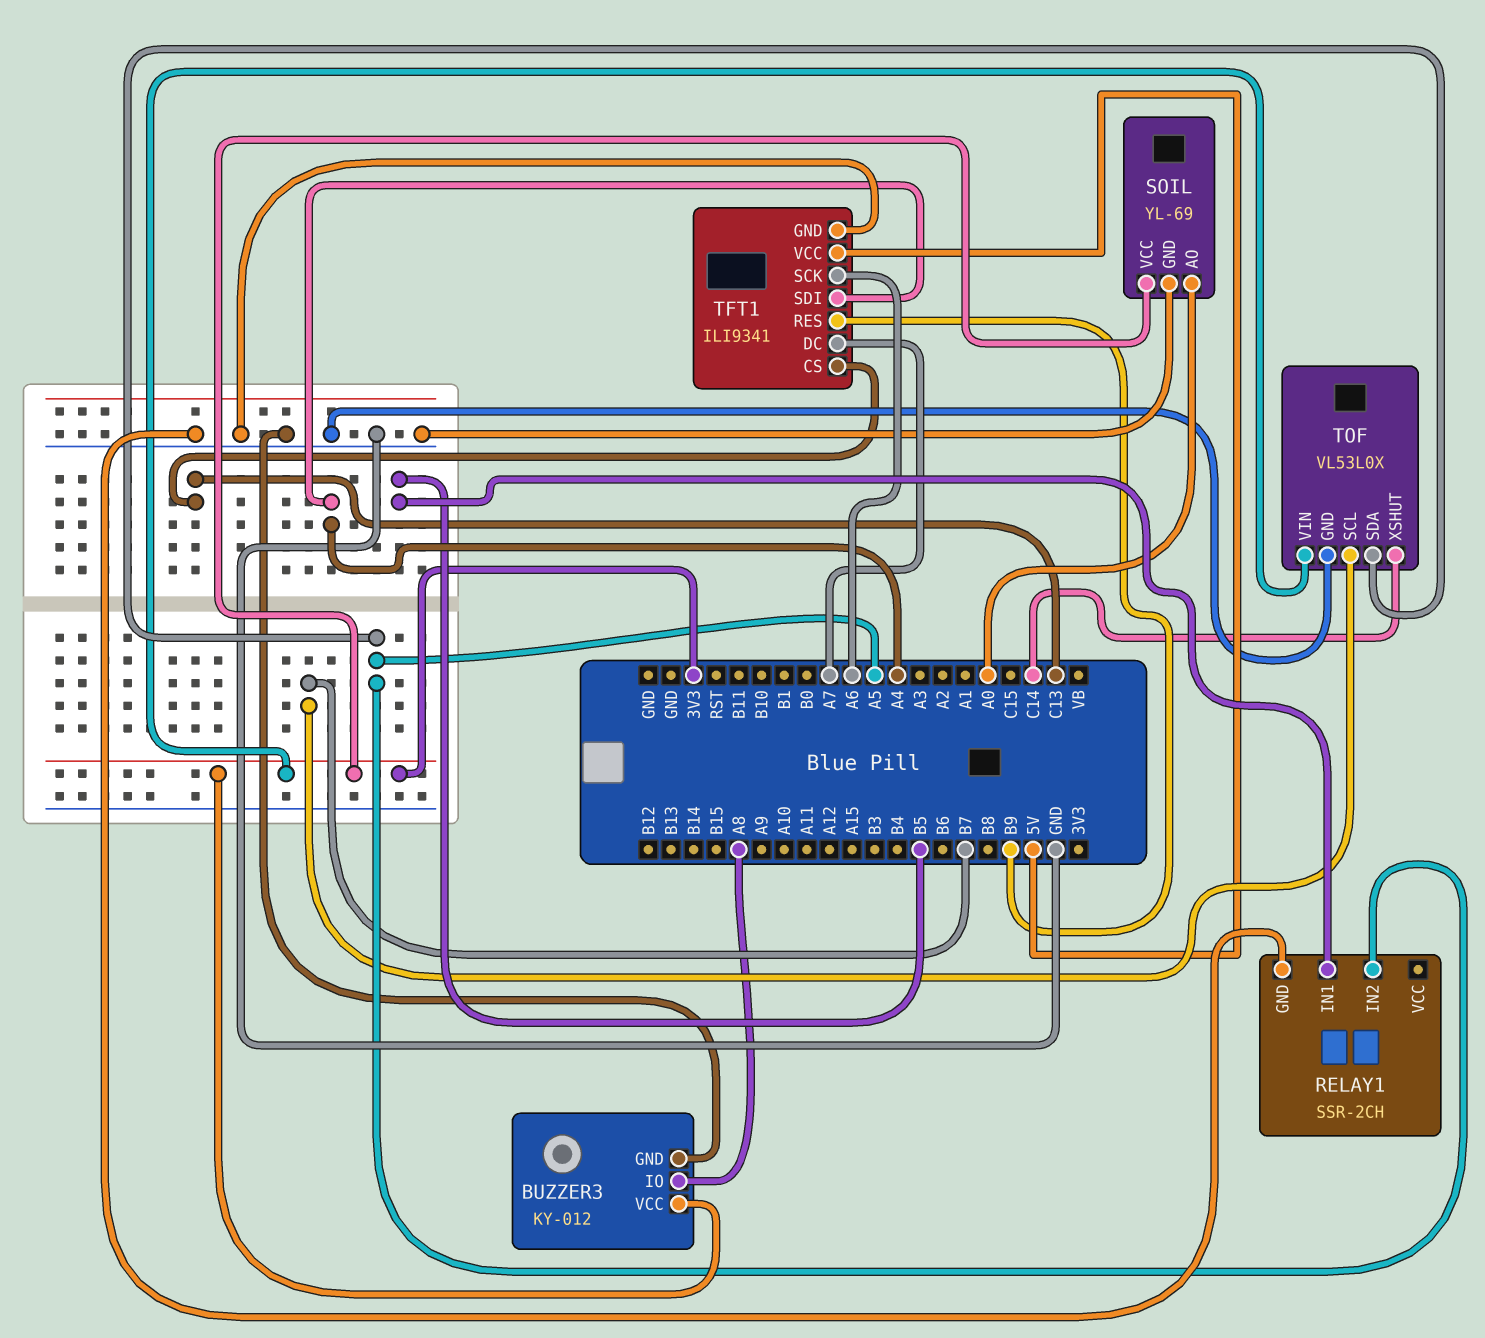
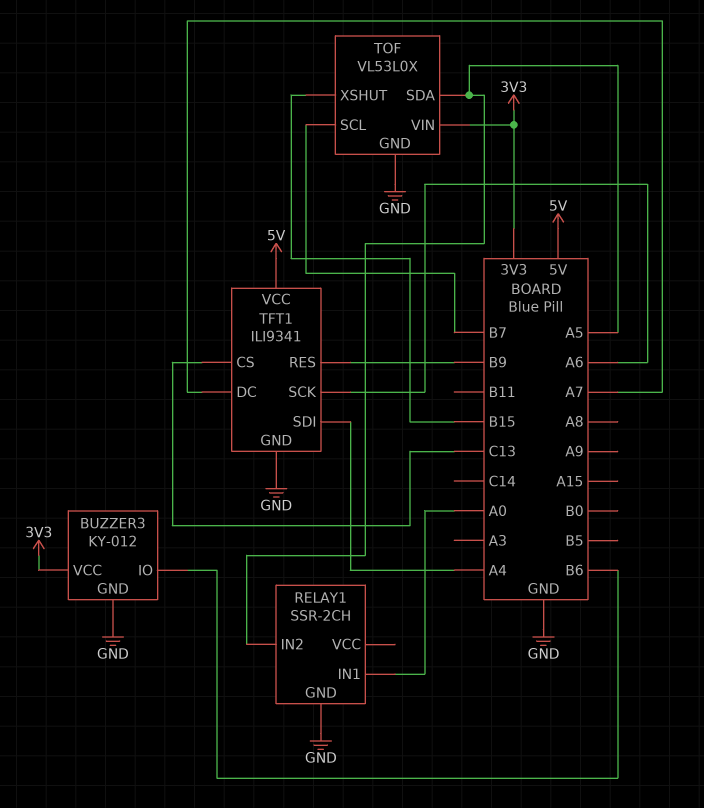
BUZZER3 pin IO: A8 -> B6
RELAY1 pin IN1: B5 -> A0
SOIL: YL-69 -> none
SOIL pin AO: A0 -> none
SOIL pin GND: GND -> none
SOIL pin VCC: 3V3 -> none
TOF pin XSHUT: C14 -> B15

